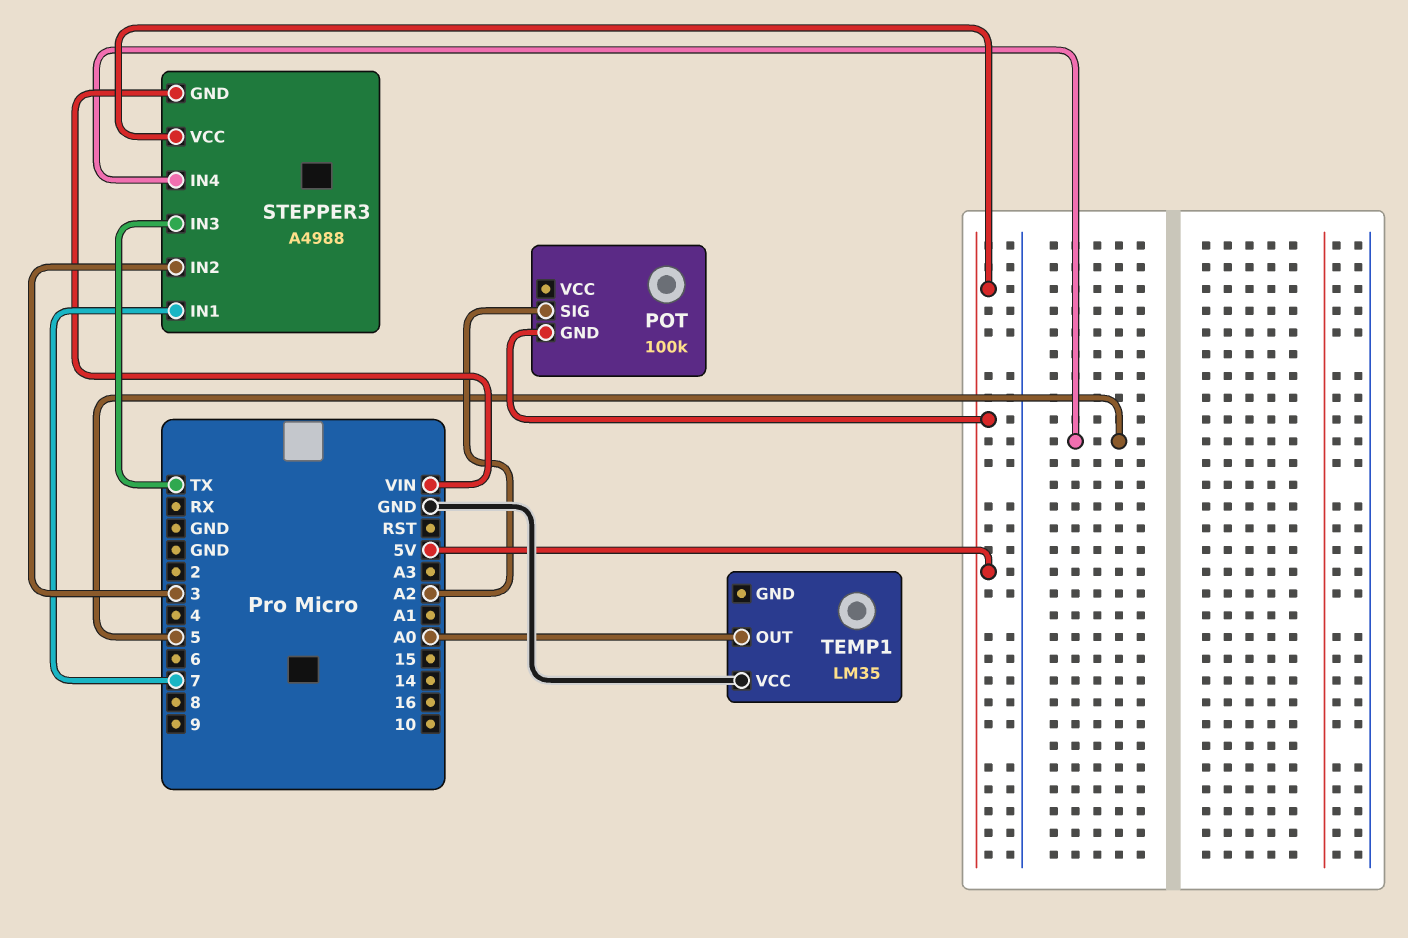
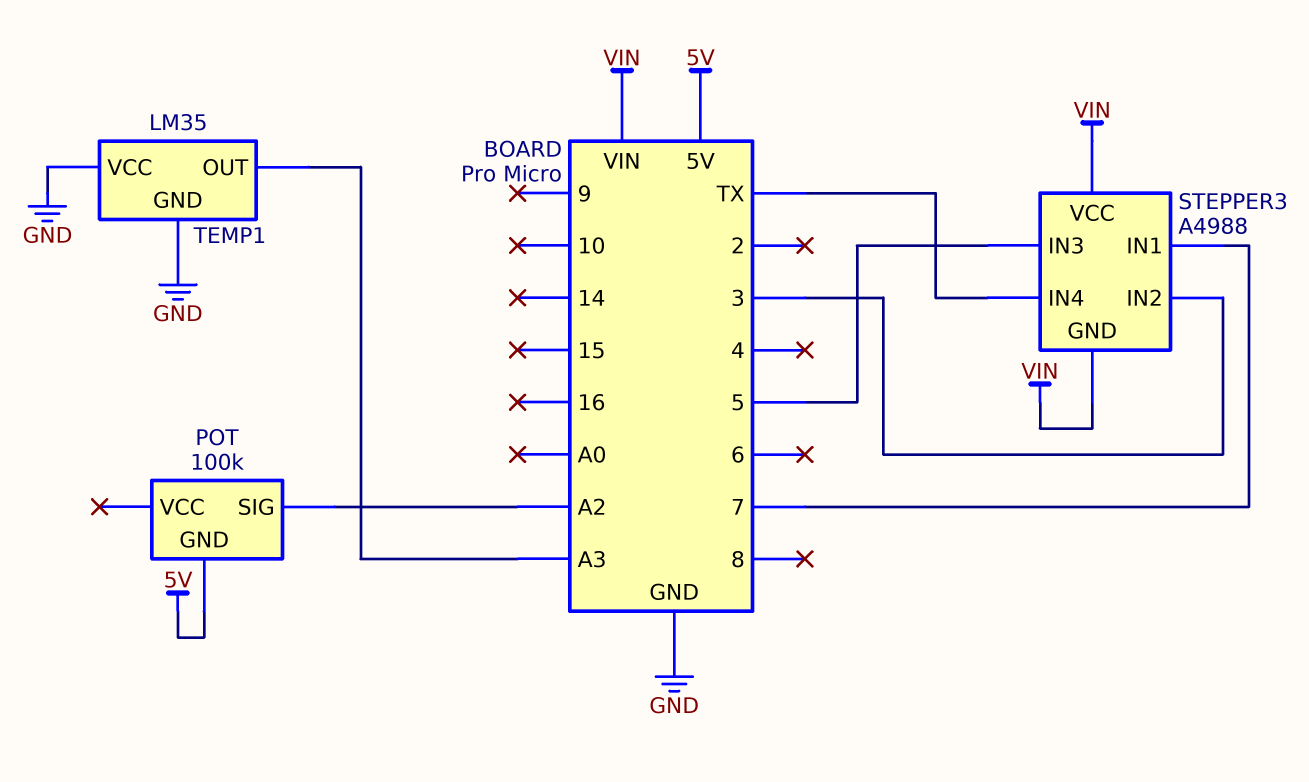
STEPPER3 pin IN3: TX -> 5
STEPPER3 pin IN4: 5 -> TX
STEPPER3 pin VCC: 5V -> VIN
TEMP1 pin GND: none -> GND
TEMP1 pin OUT: A0 -> A3

